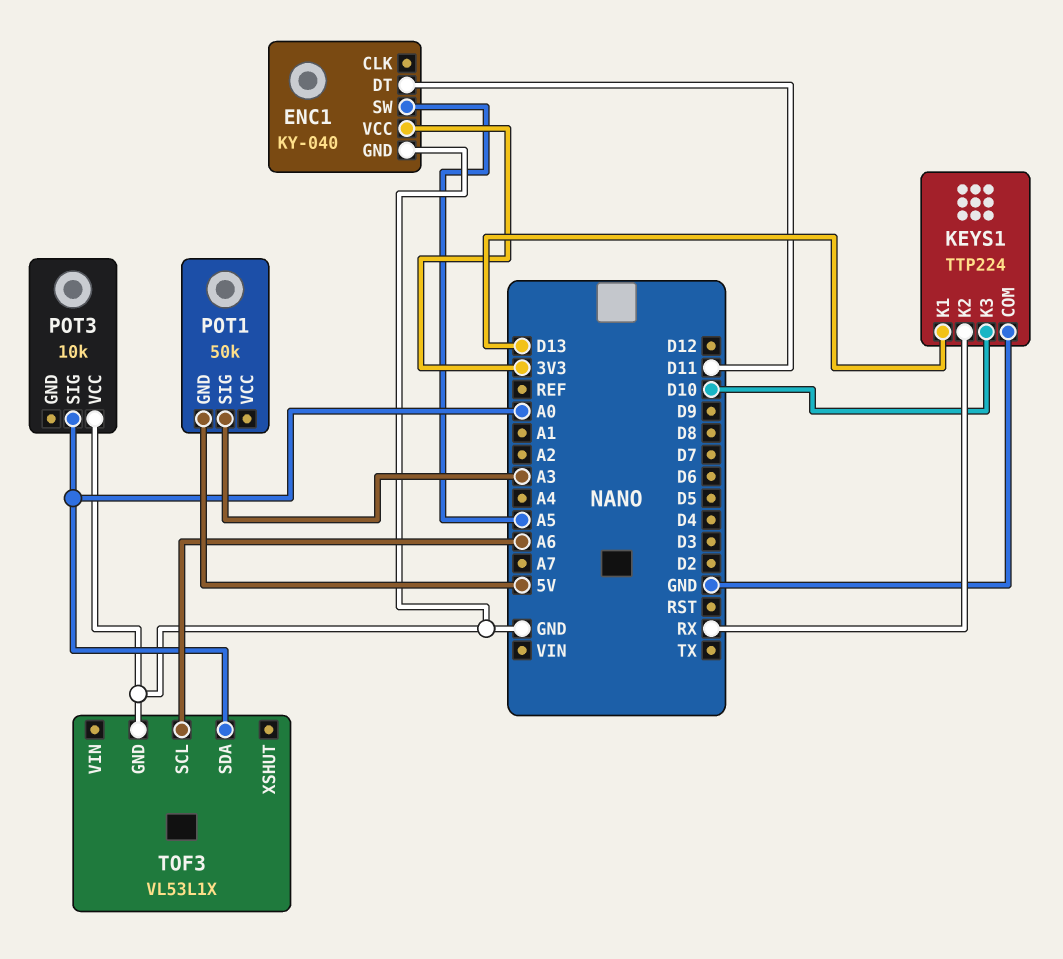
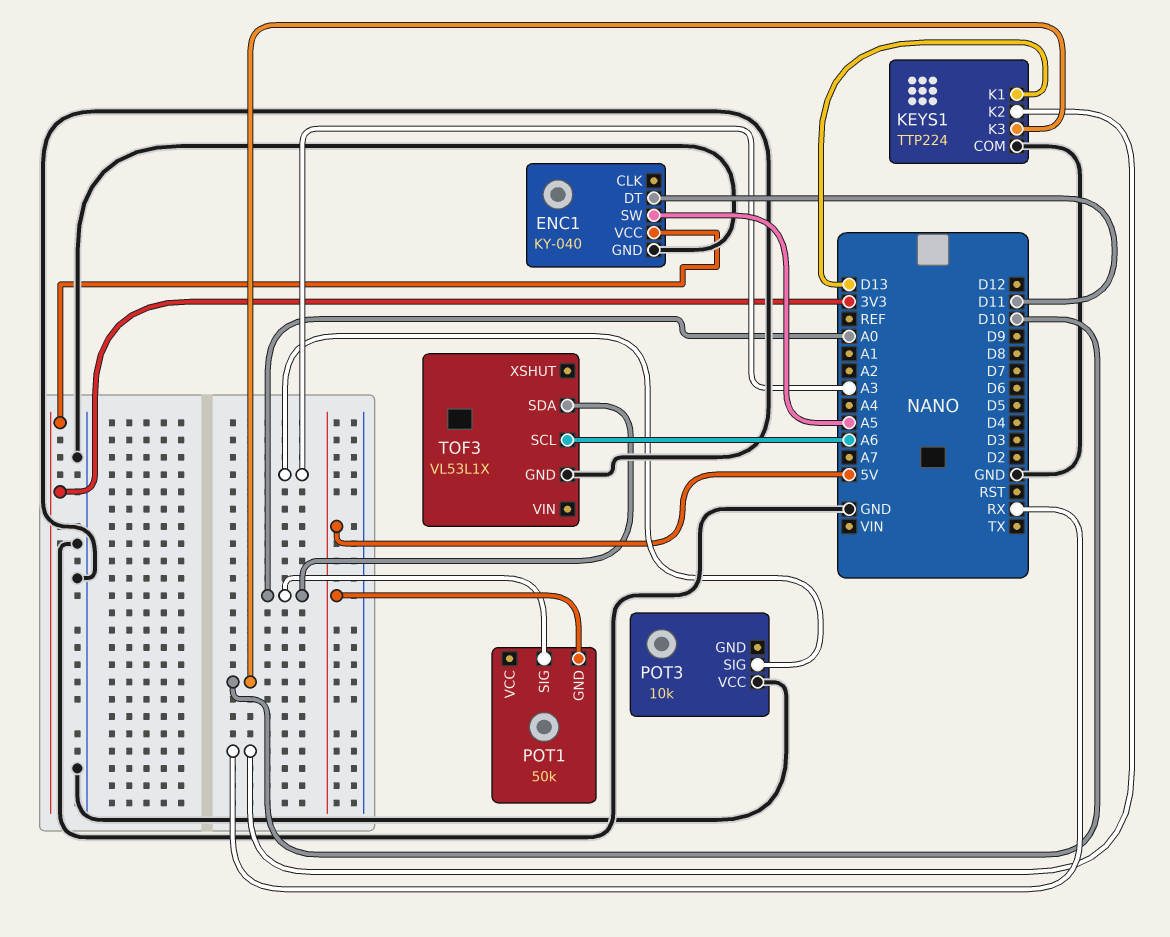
POT1 pin SIG: A3 -> A0
POT3 pin SIG: A0 -> A3

